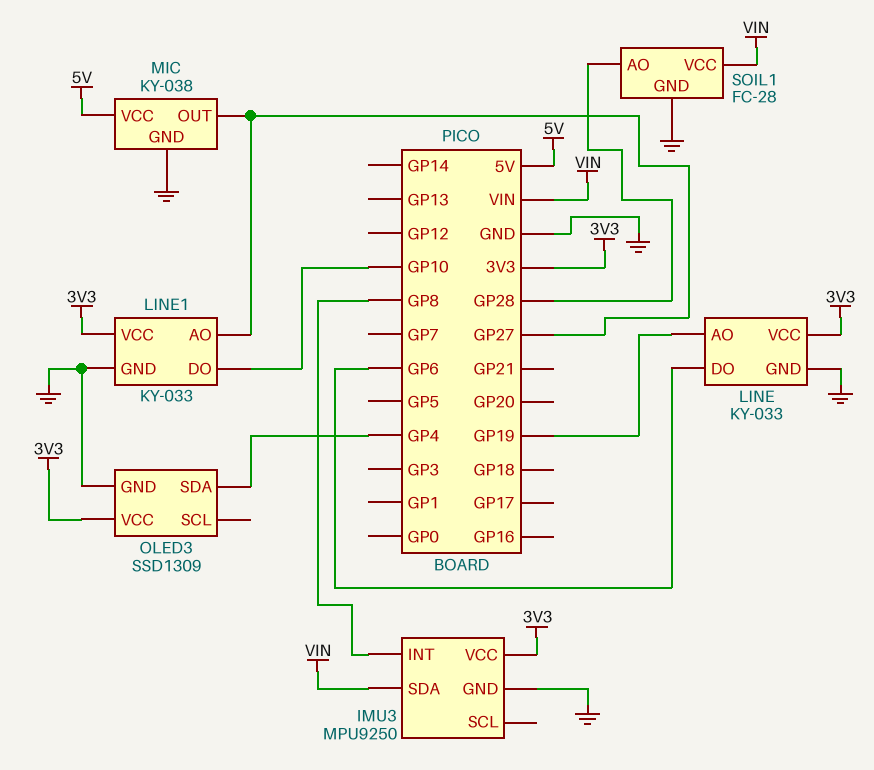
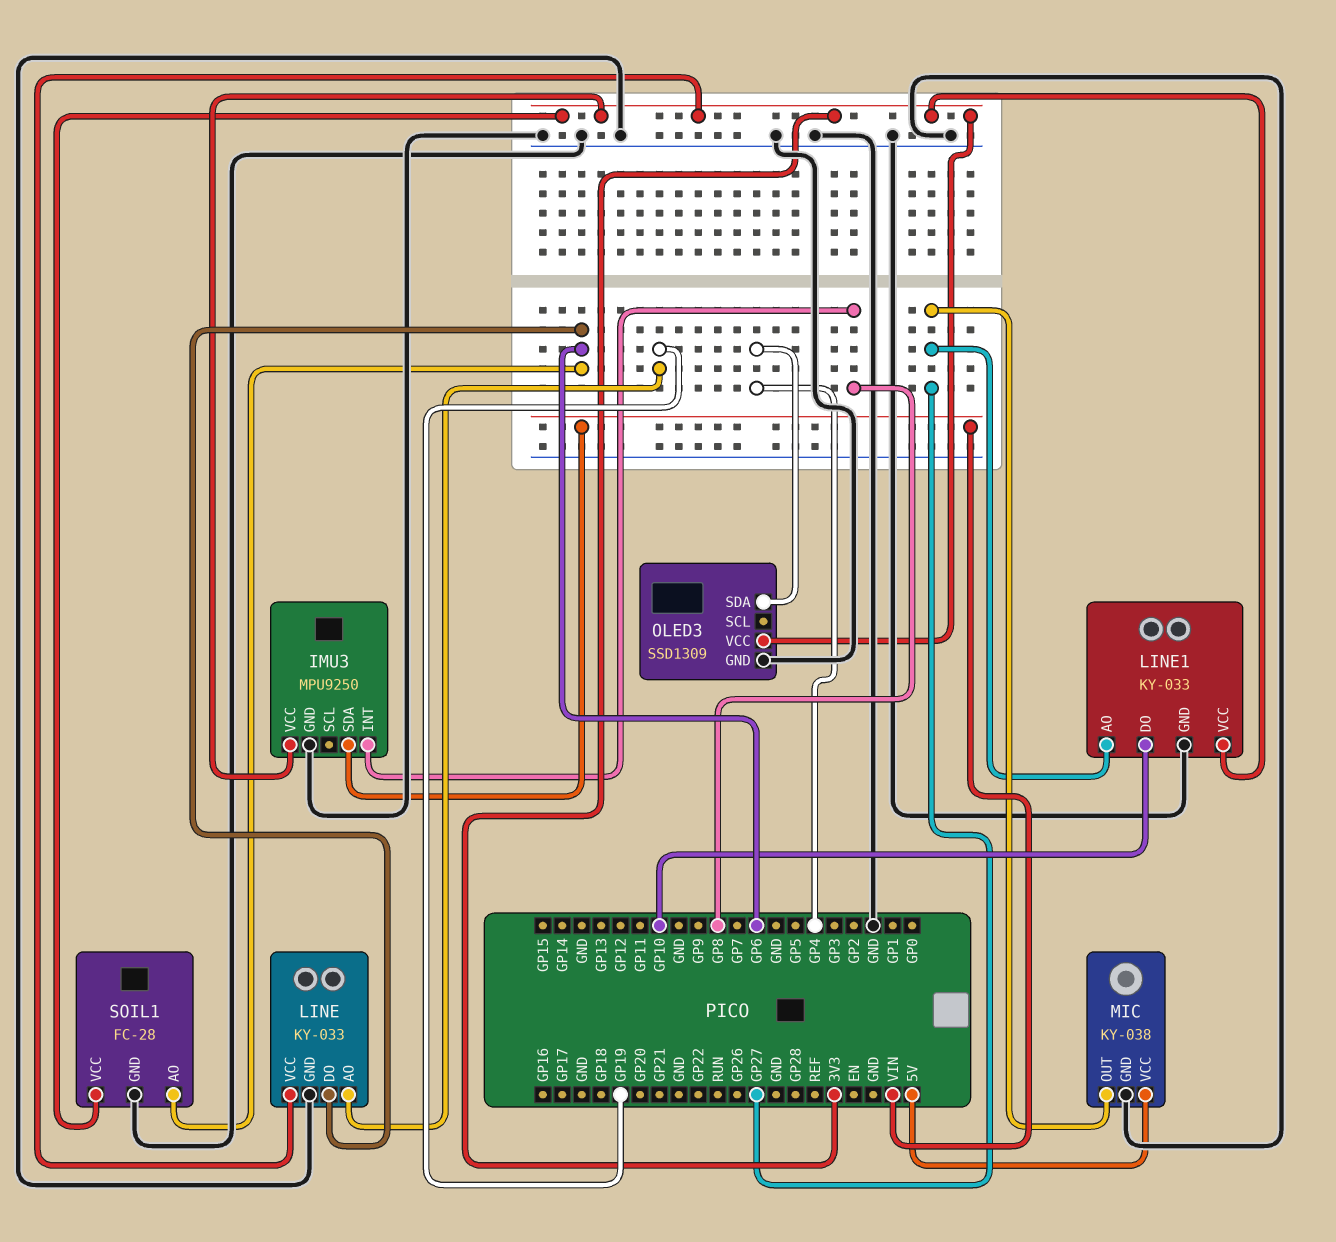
SOIL1 pin AO: GP28 -> GP6
SOIL1 pin VCC: VIN -> 3V3

